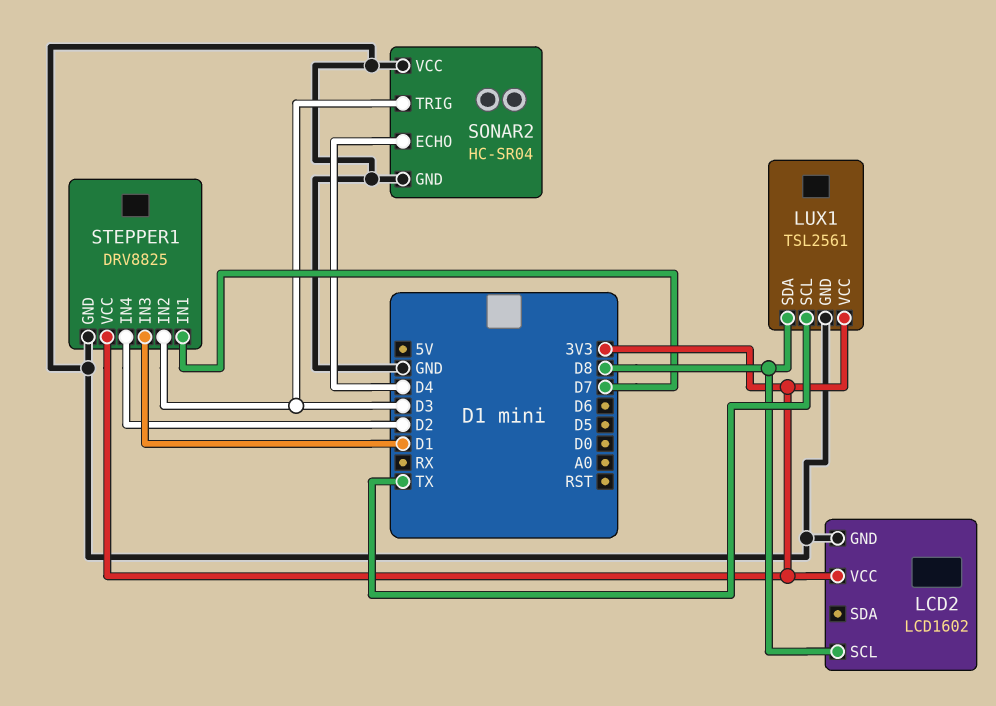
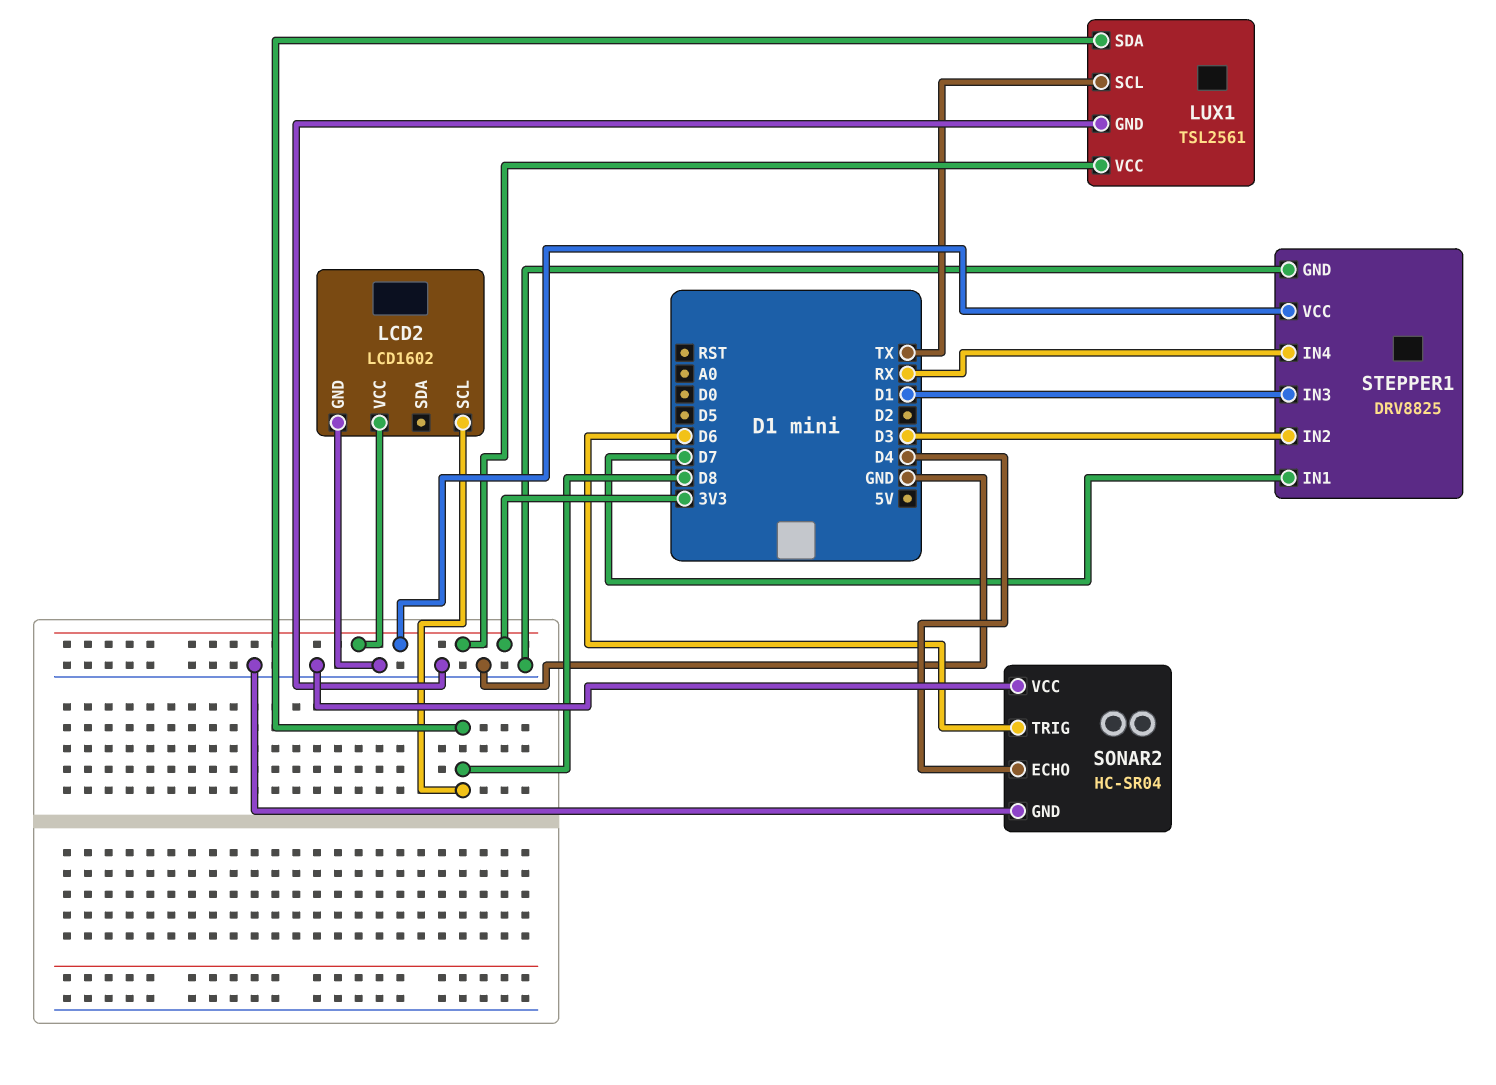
SONAR2 pin TRIG: D3 -> D6
STEPPER1 pin IN4: D2 -> RX

